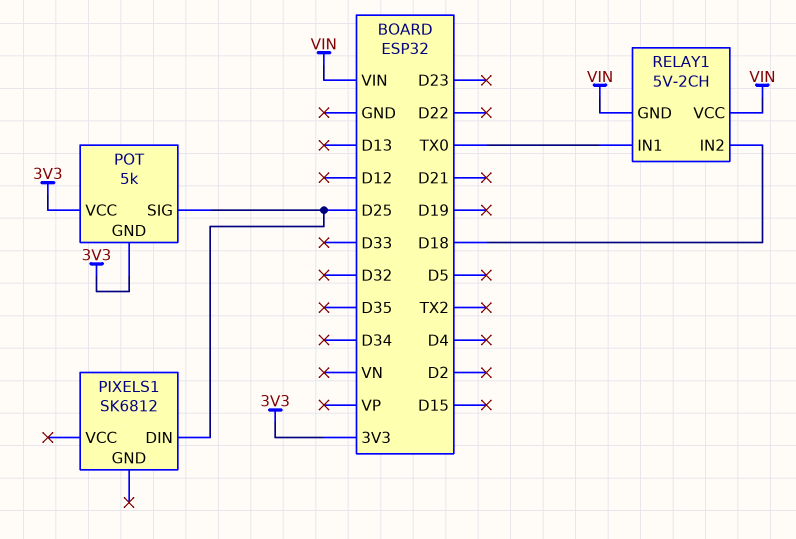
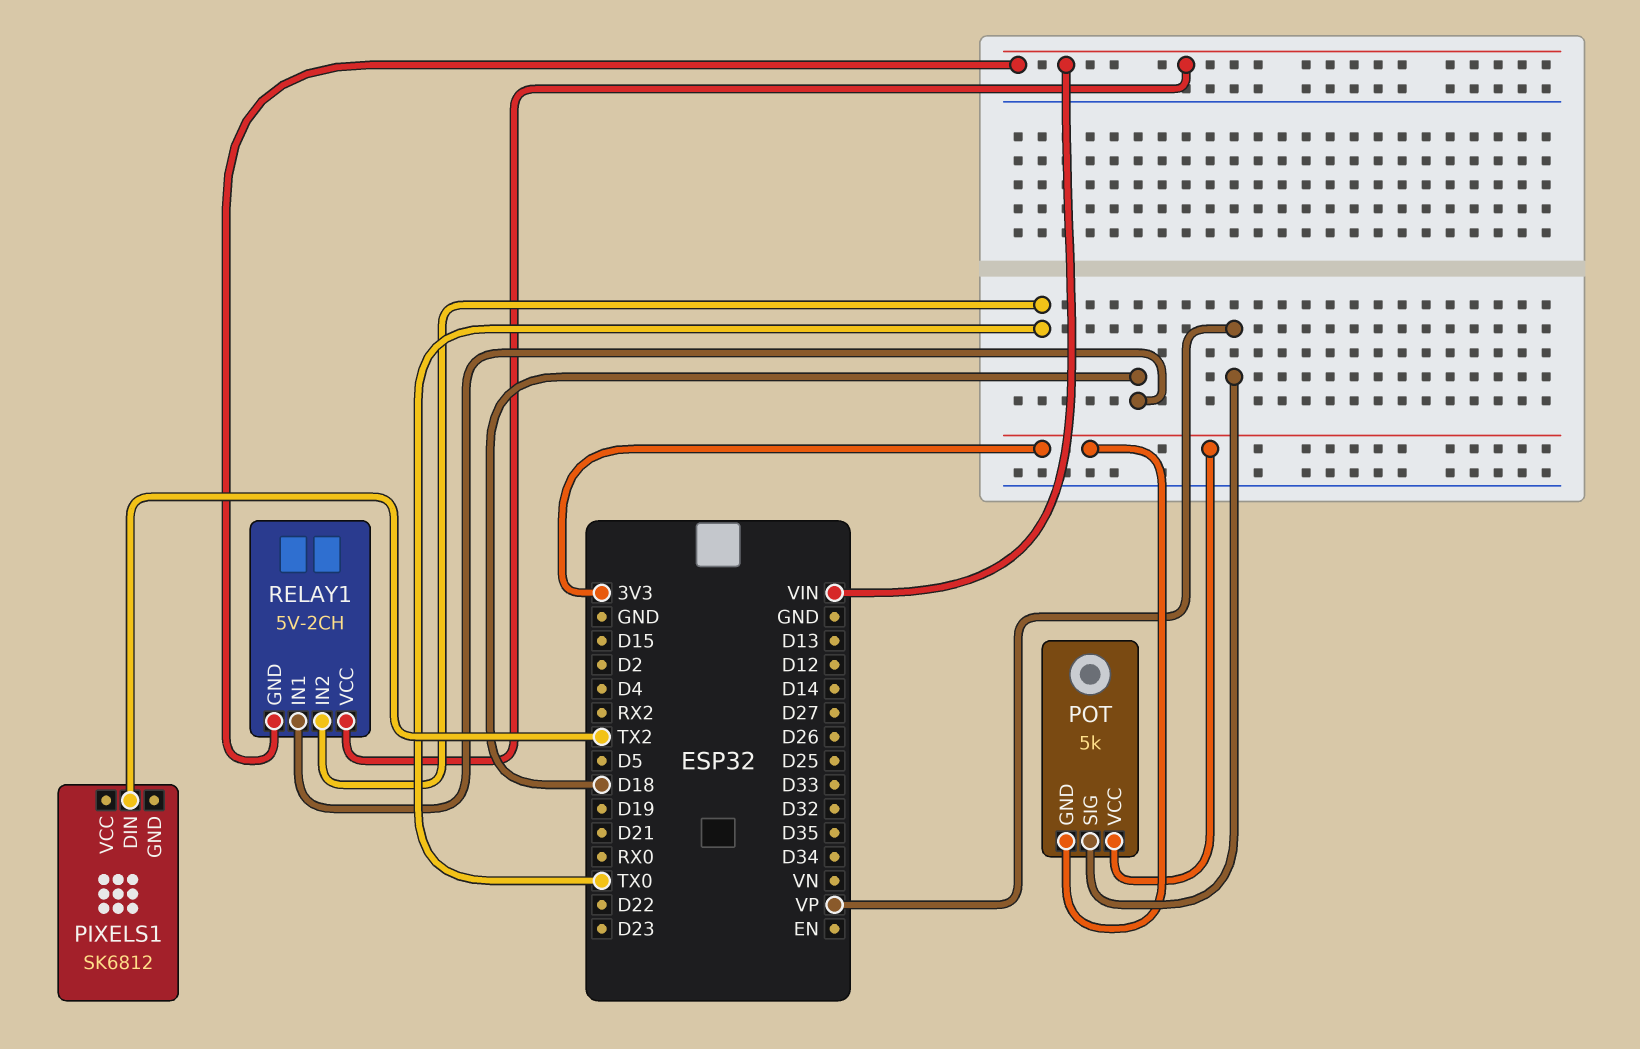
PIXELS1 pin DIN: D25 -> TX2
POT pin SIG: D25 -> VP
RELAY1 pin IN1: TX0 -> D18
RELAY1 pin IN2: D18 -> TX0

